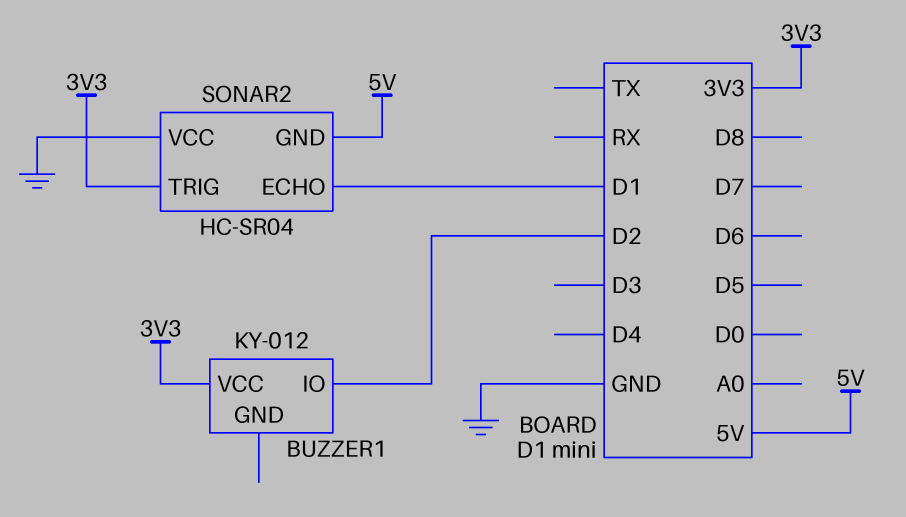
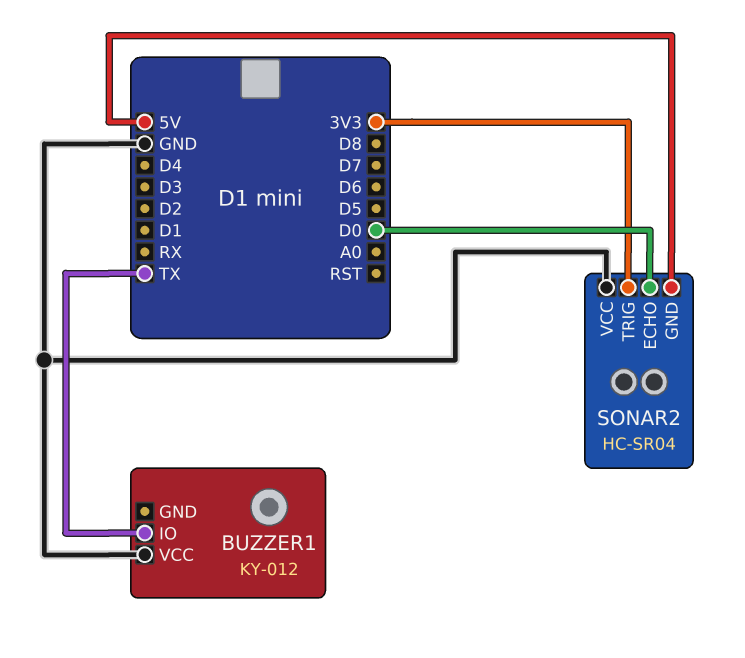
BUZZER1 pin IO: D2 -> TX
BUZZER1 pin VCC: 3V3 -> GND
SONAR2 pin ECHO: D1 -> D0

